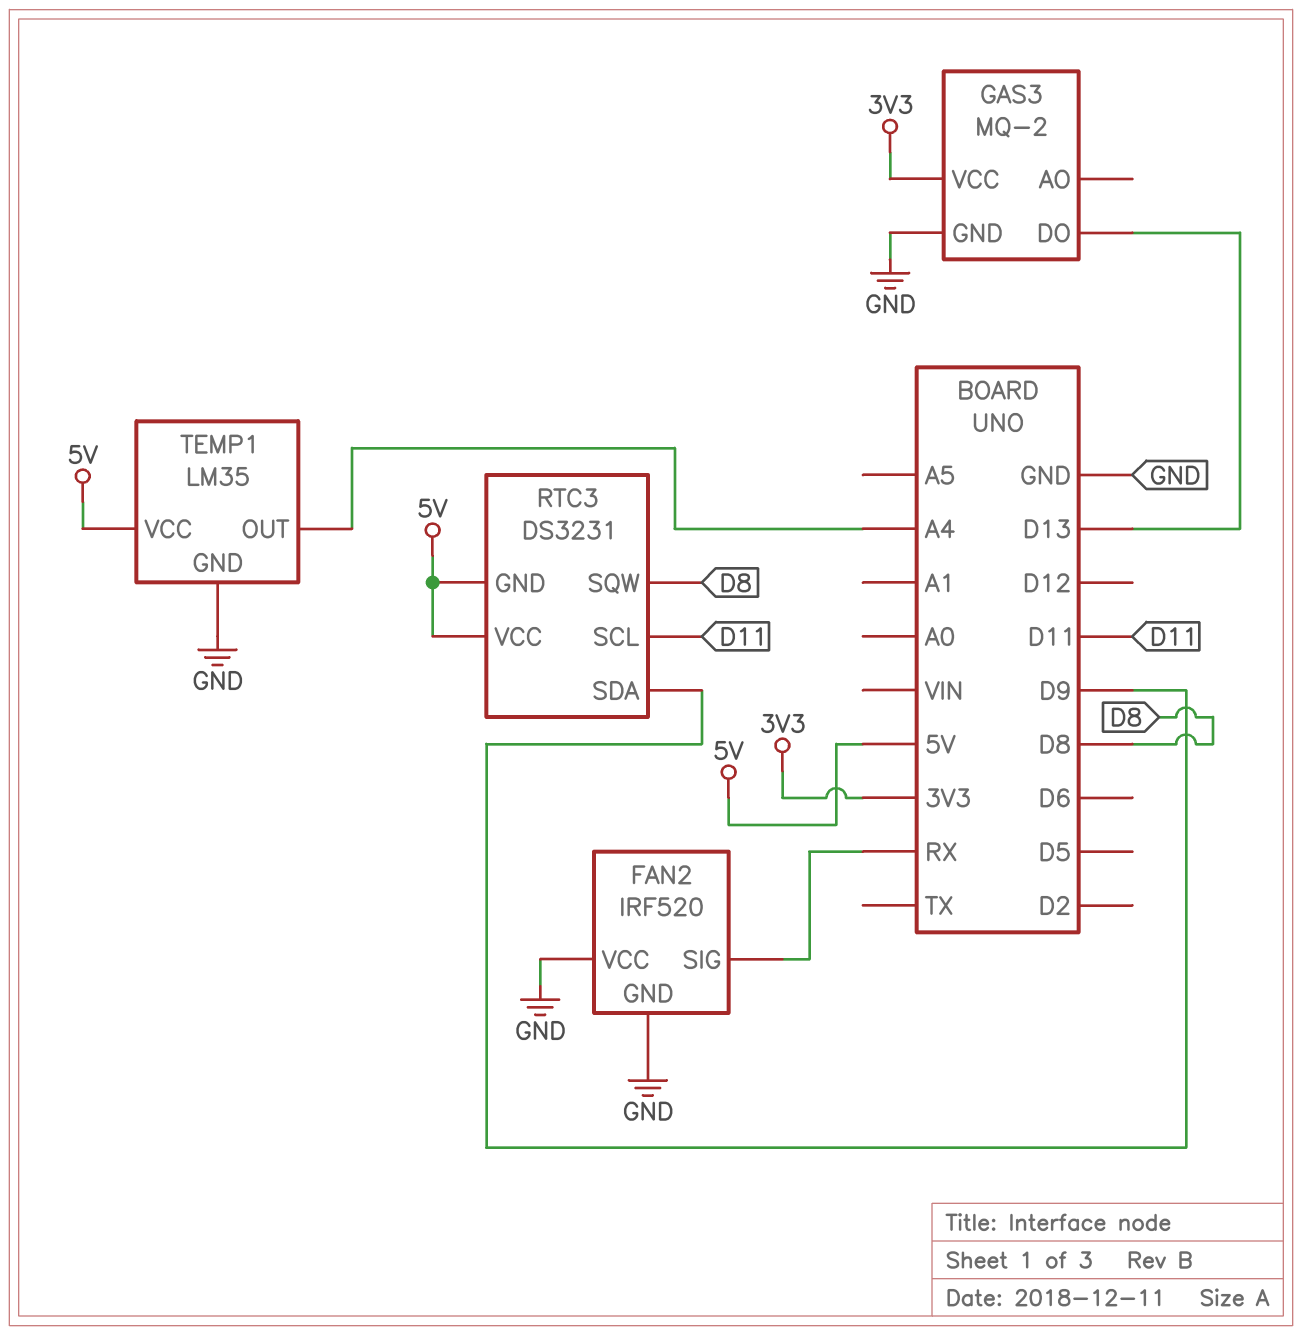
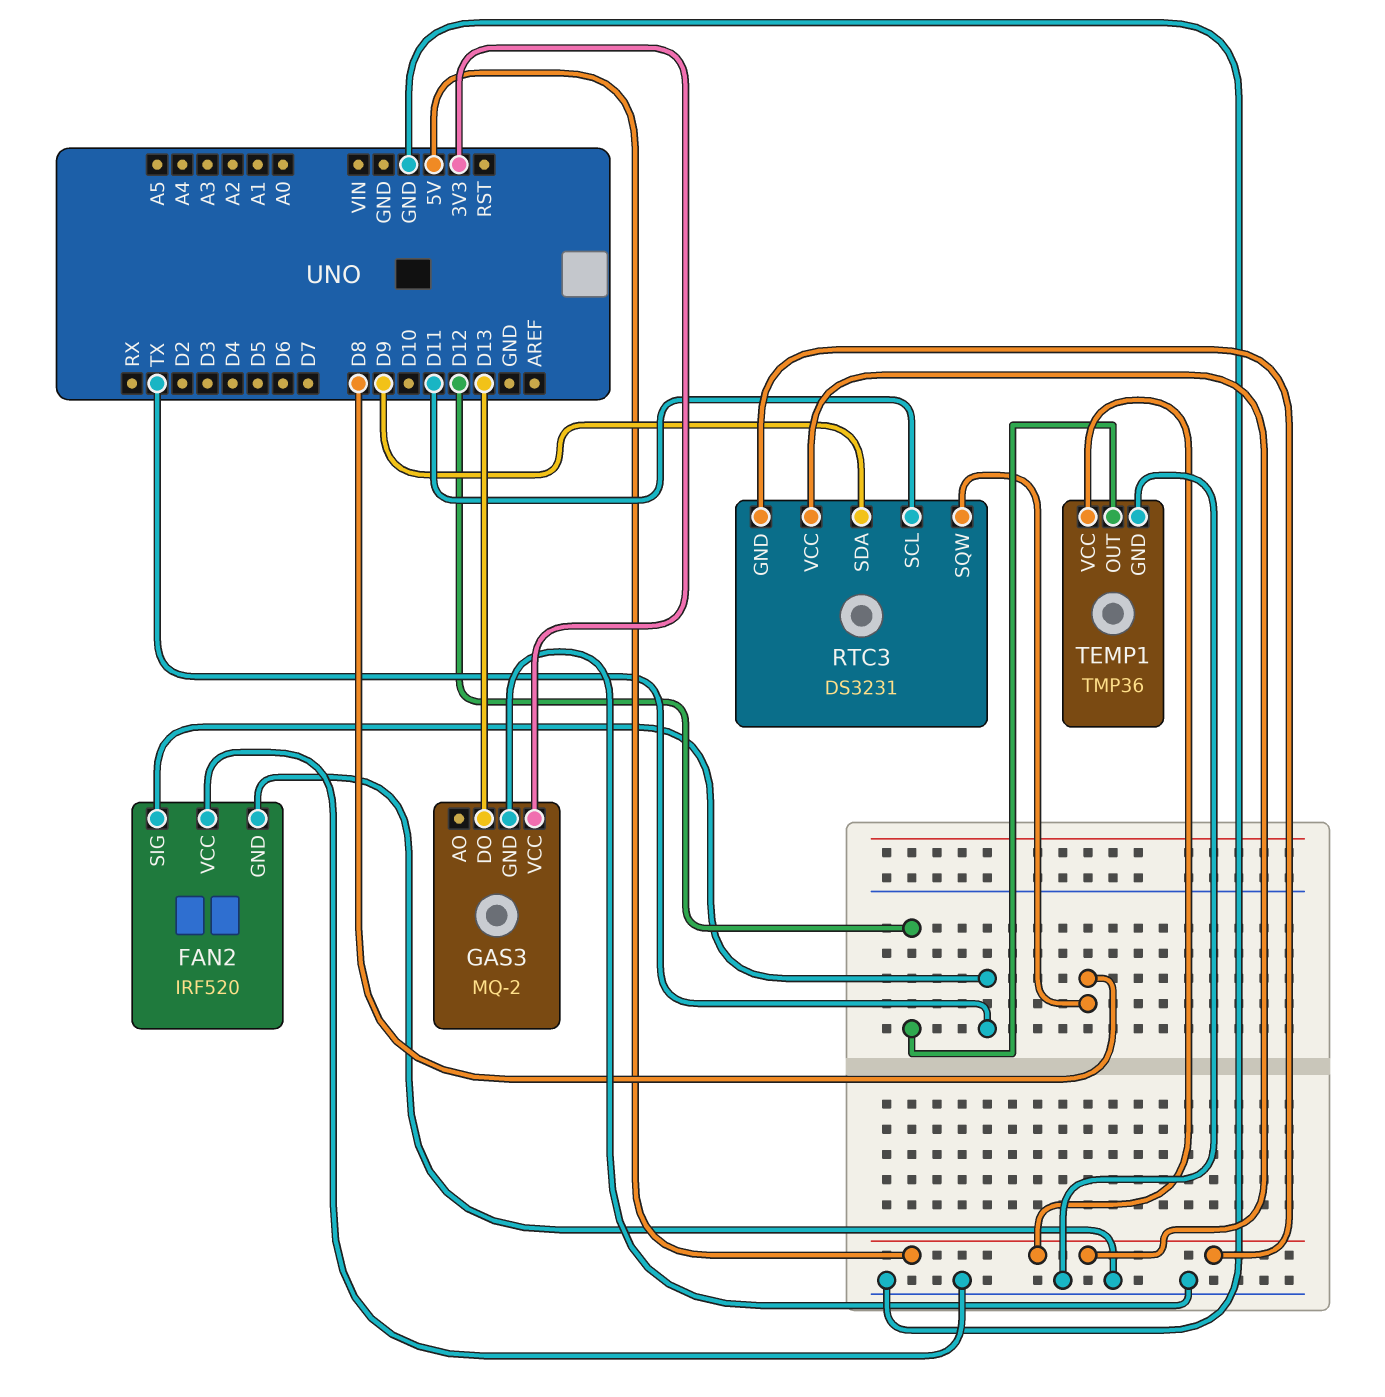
FAN2 pin SIG: RX -> TX
TEMP1: LM35 -> TMP36
TEMP1 pin OUT: A4 -> D12

